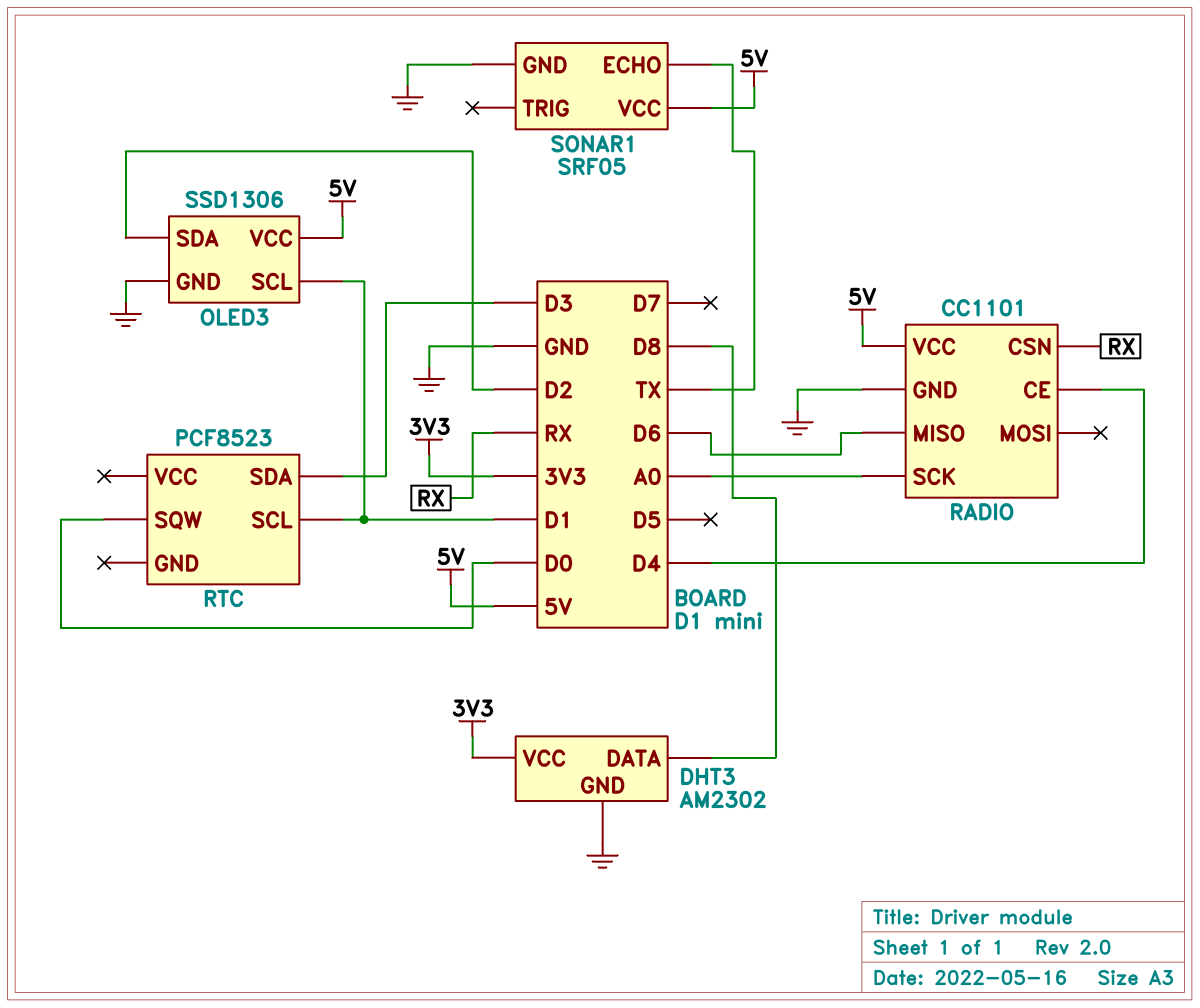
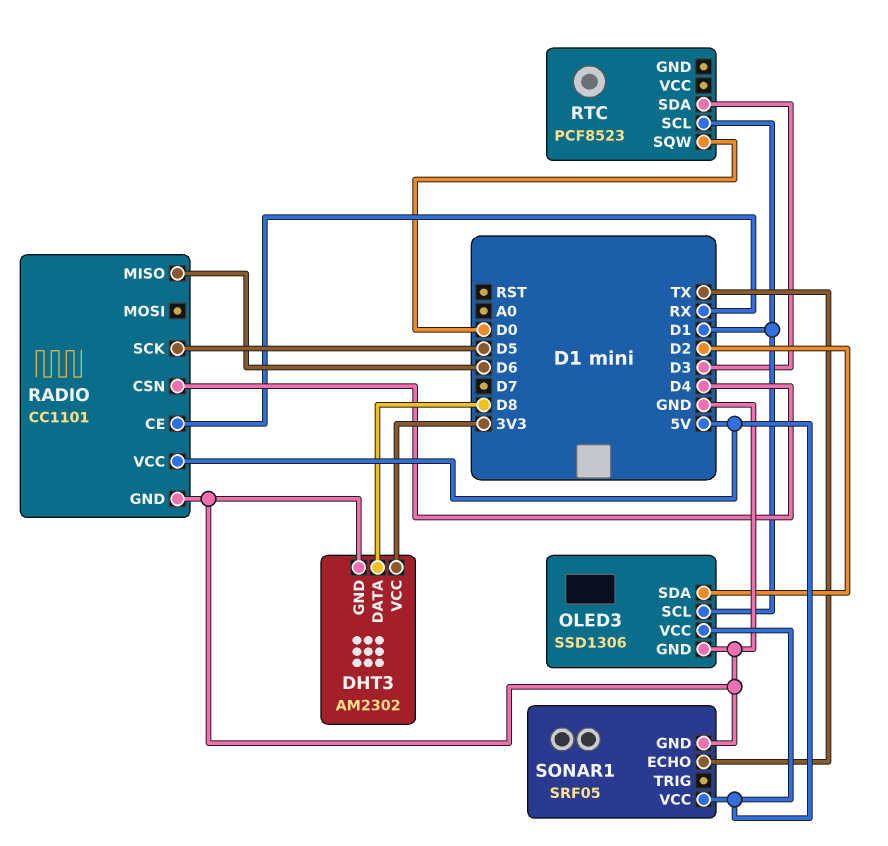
RADIO pin CE: D4 -> RX
RADIO pin CSN: RX -> D4
RADIO pin SCK: A0 -> D5

